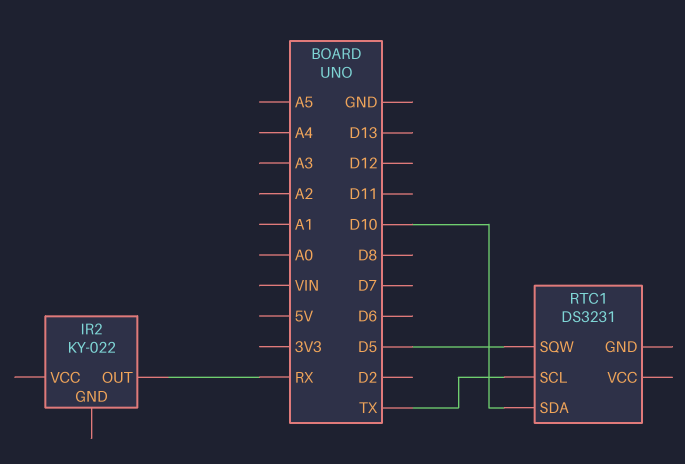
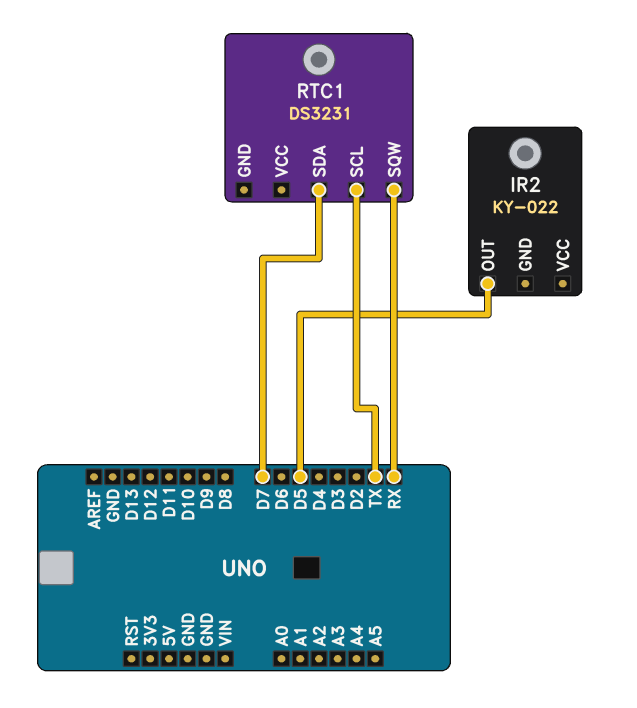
IR2 pin OUT: RX -> D5
RTC1 pin SDA: D10 -> D7
RTC1 pin SQW: D5 -> RX

